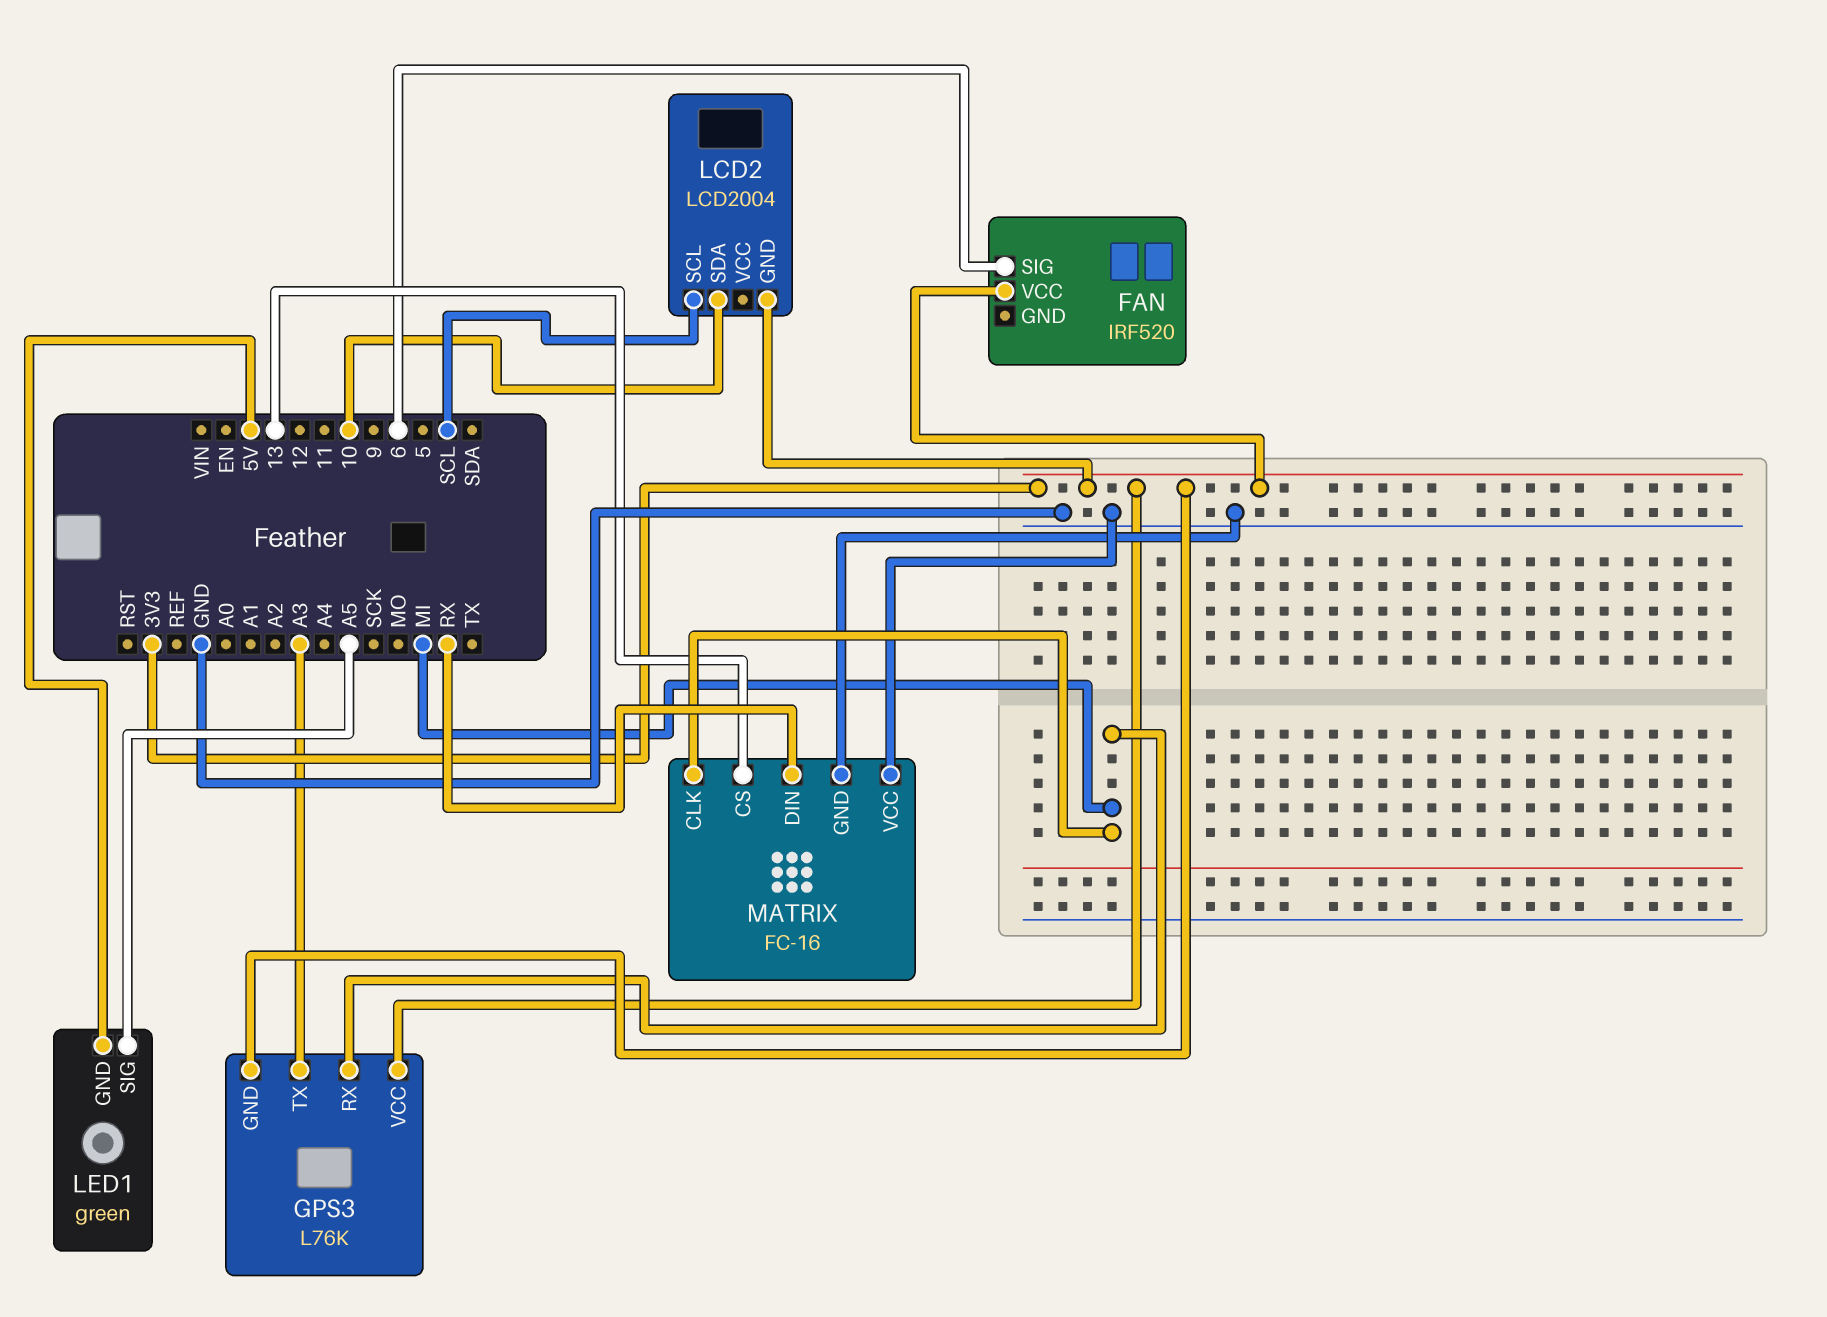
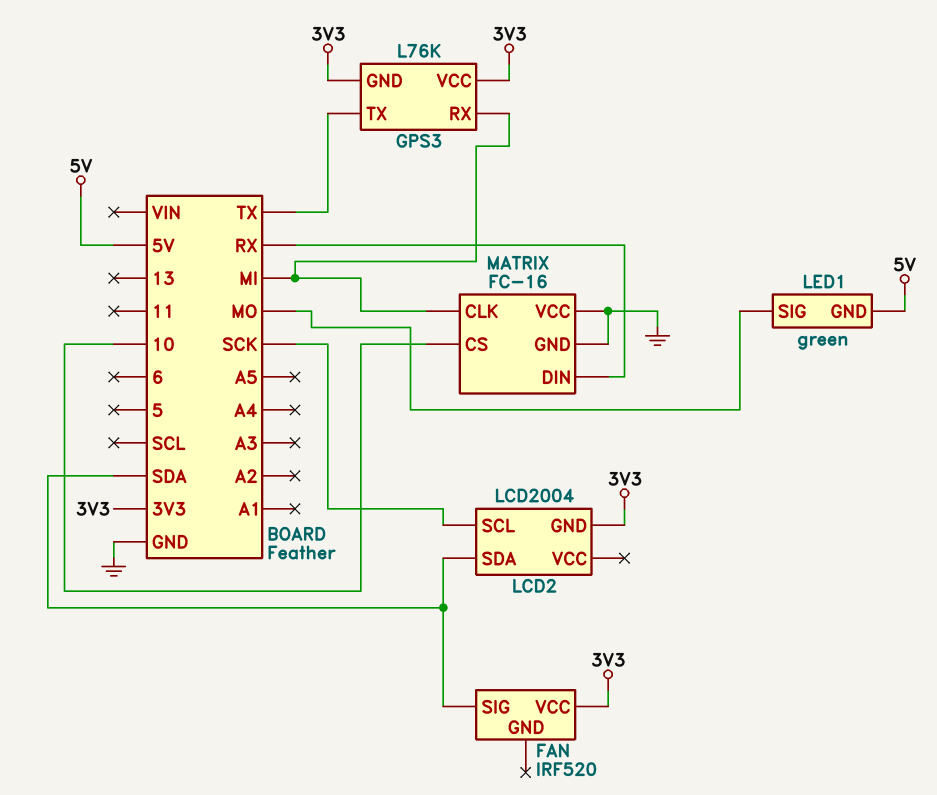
FAN pin SIG: 6 -> SDA
GPS3 pin TX: A3 -> TX
LCD2 pin SCL: SCL -> SCK
LCD2 pin SDA: 10 -> SDA
LED1 pin SIG: A5 -> MO
MATRIX pin CS: 13 -> 10

